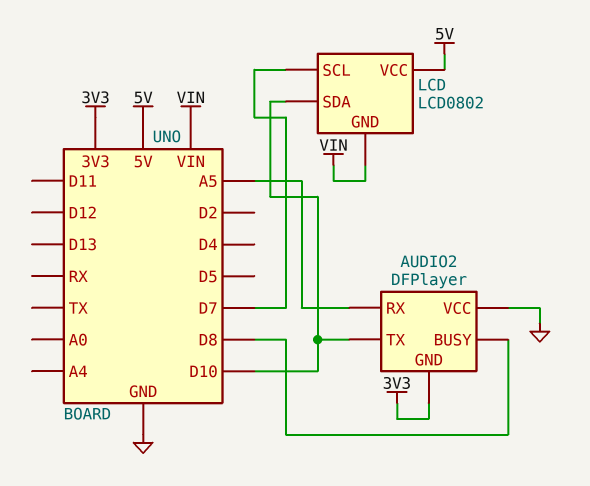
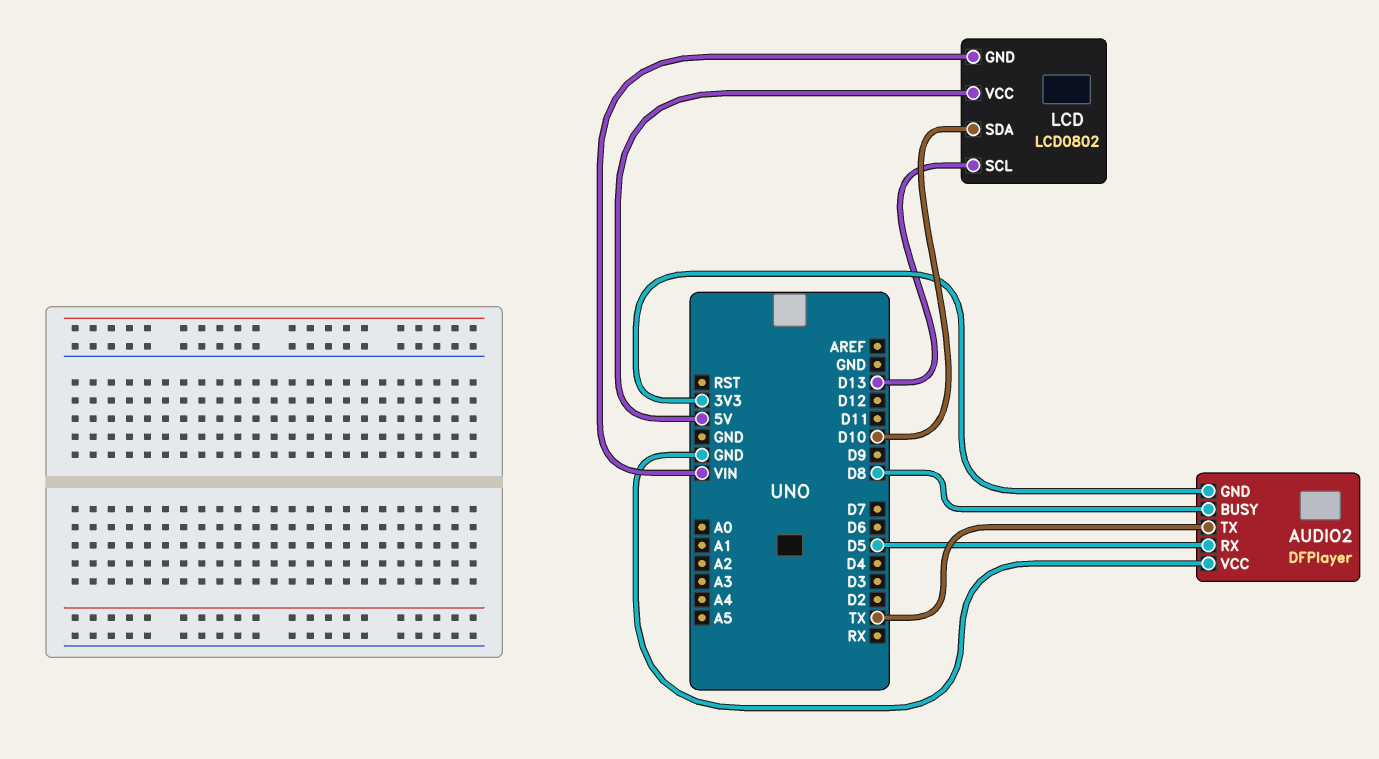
AUDIO2 pin RX: A5 -> D5
AUDIO2 pin TX: D10 -> TX
LCD pin SCL: D7 -> D13

